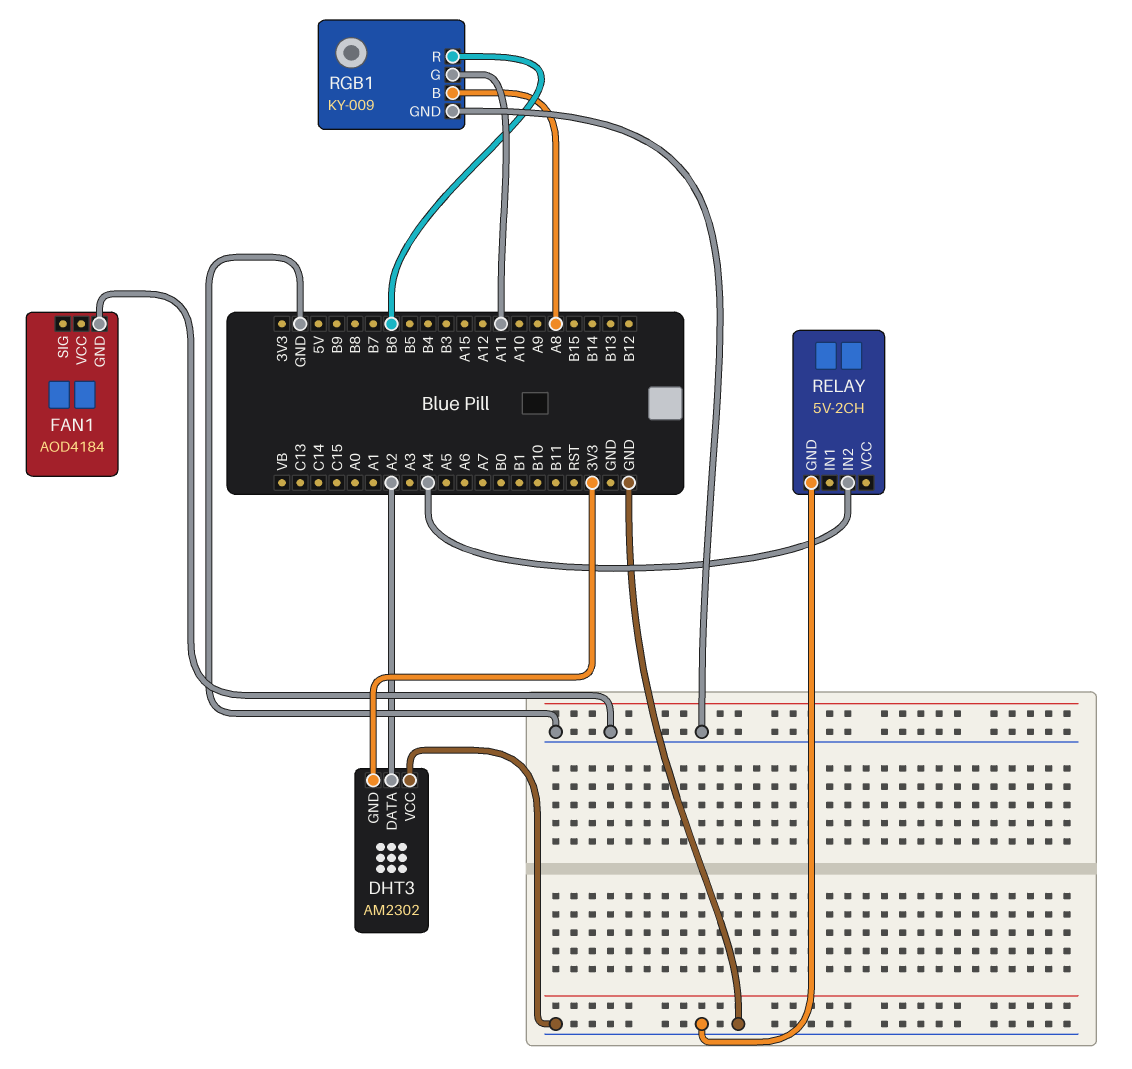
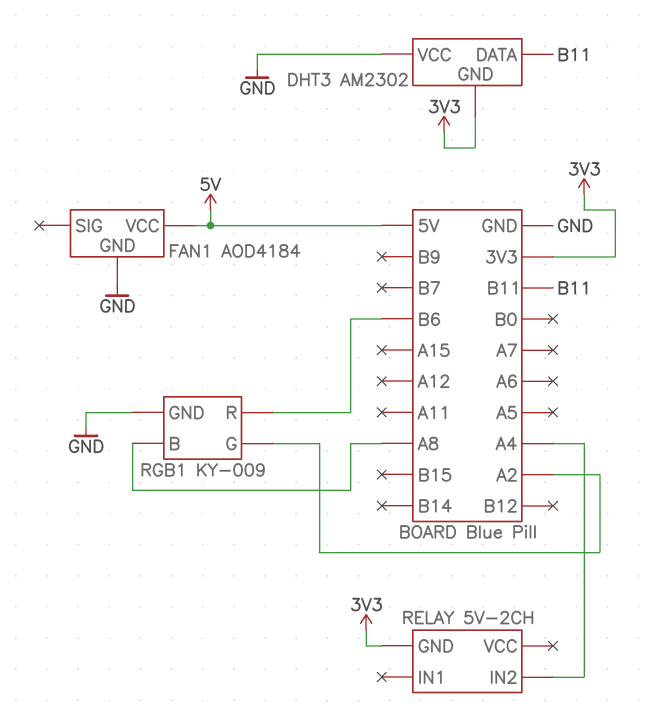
DHT3 pin DATA: A2 -> B11
FAN1 pin VCC: none -> 5V
RELAY pin GND: GND -> 3V3
RGB1 pin G: A11 -> A2

